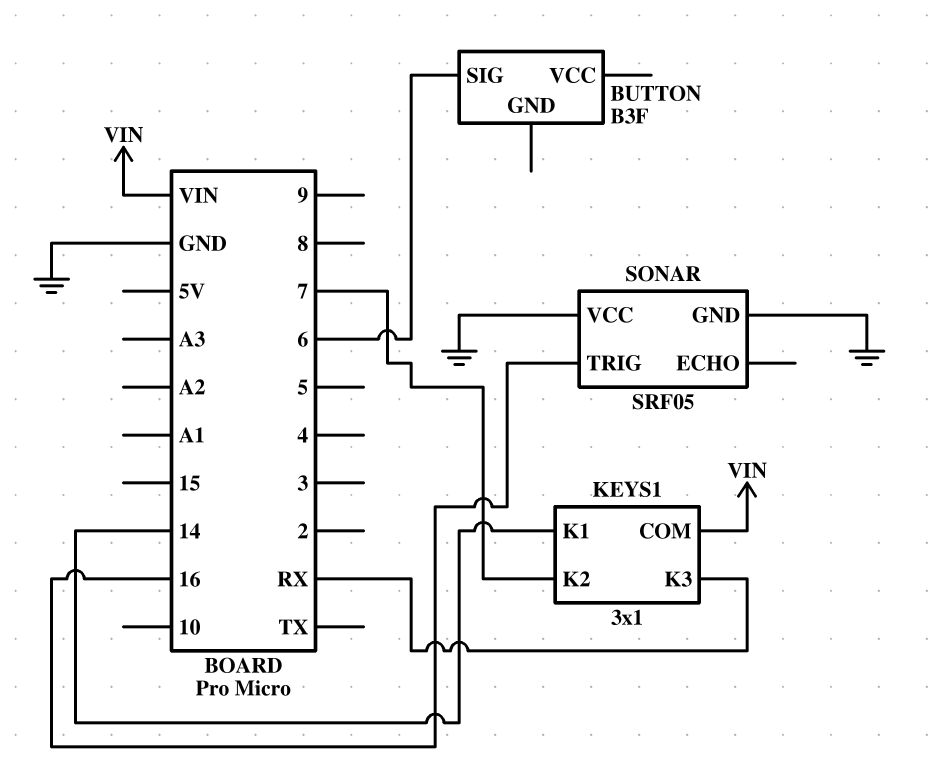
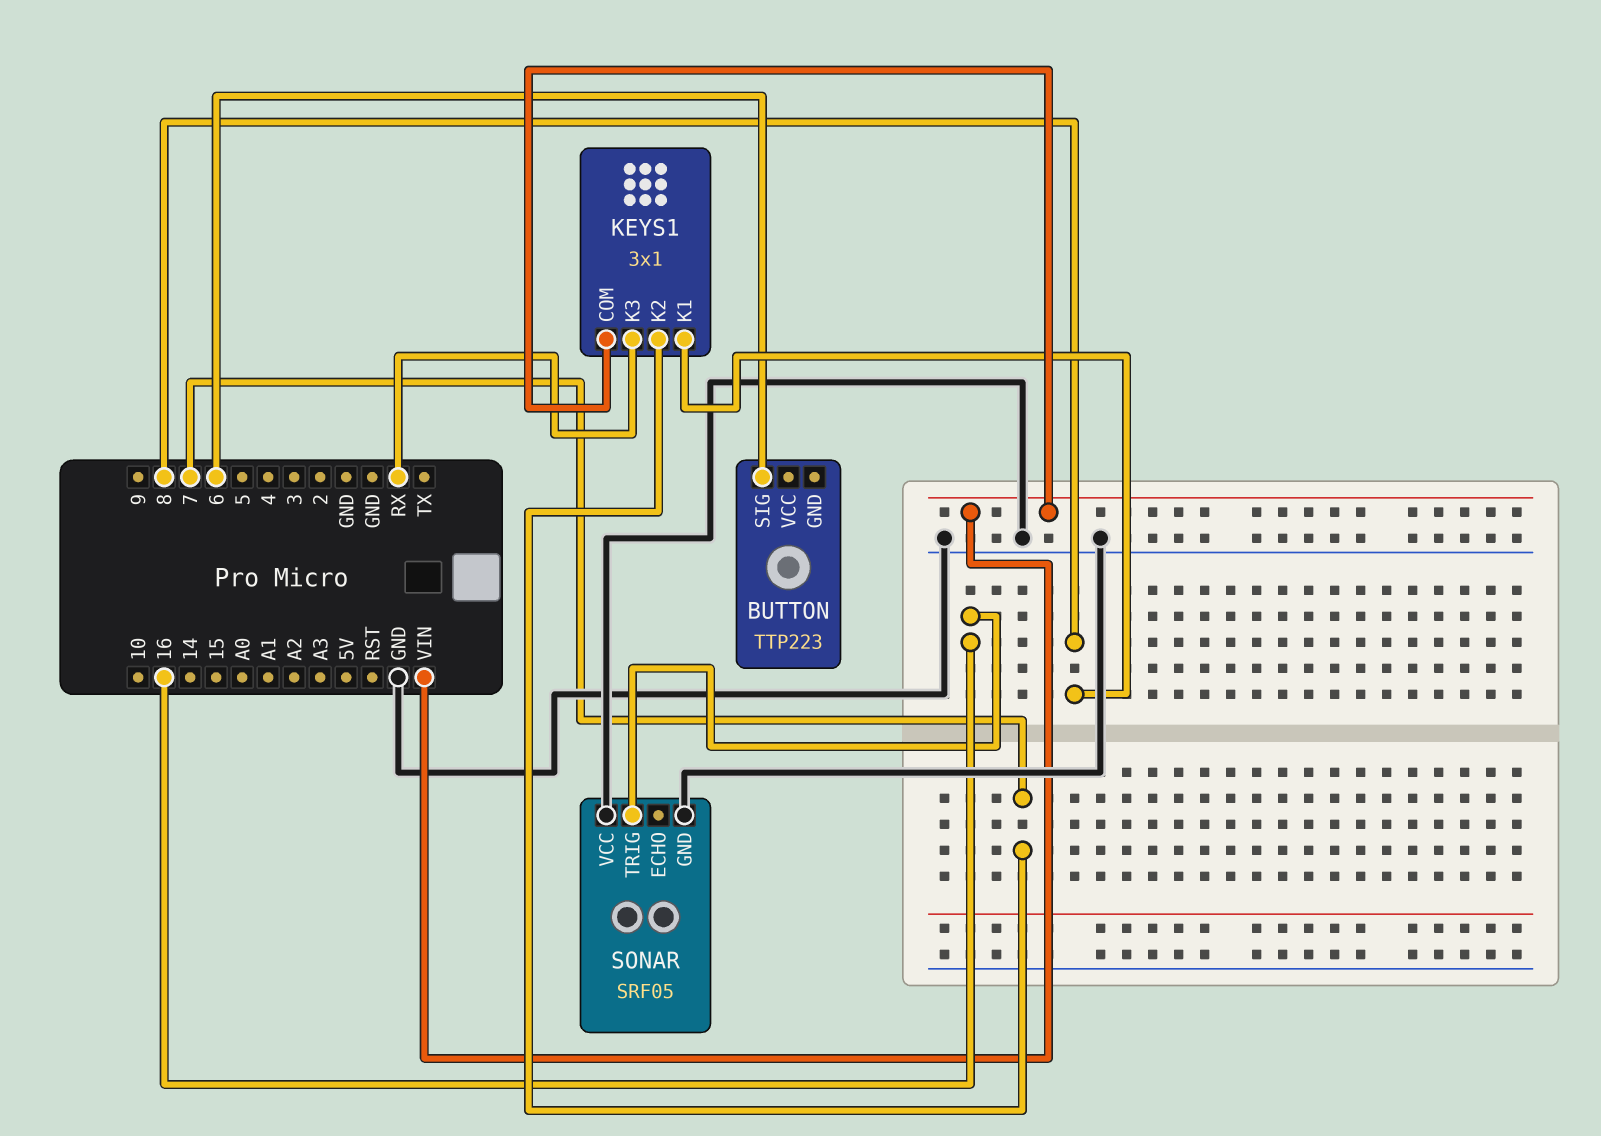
BUTTON: B3F -> TTP223
KEYS1 pin K1: 14 -> 8

